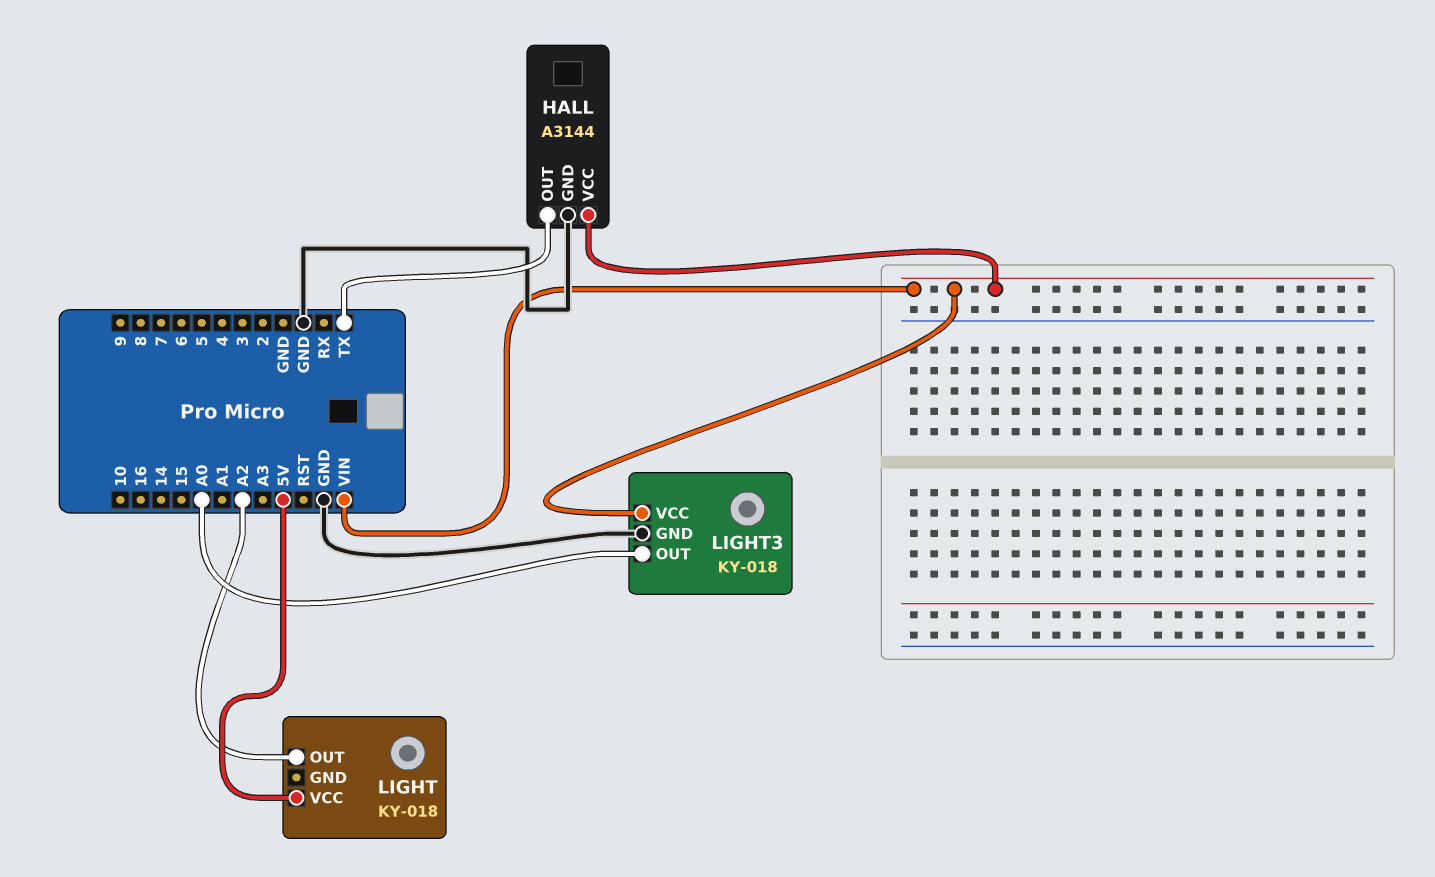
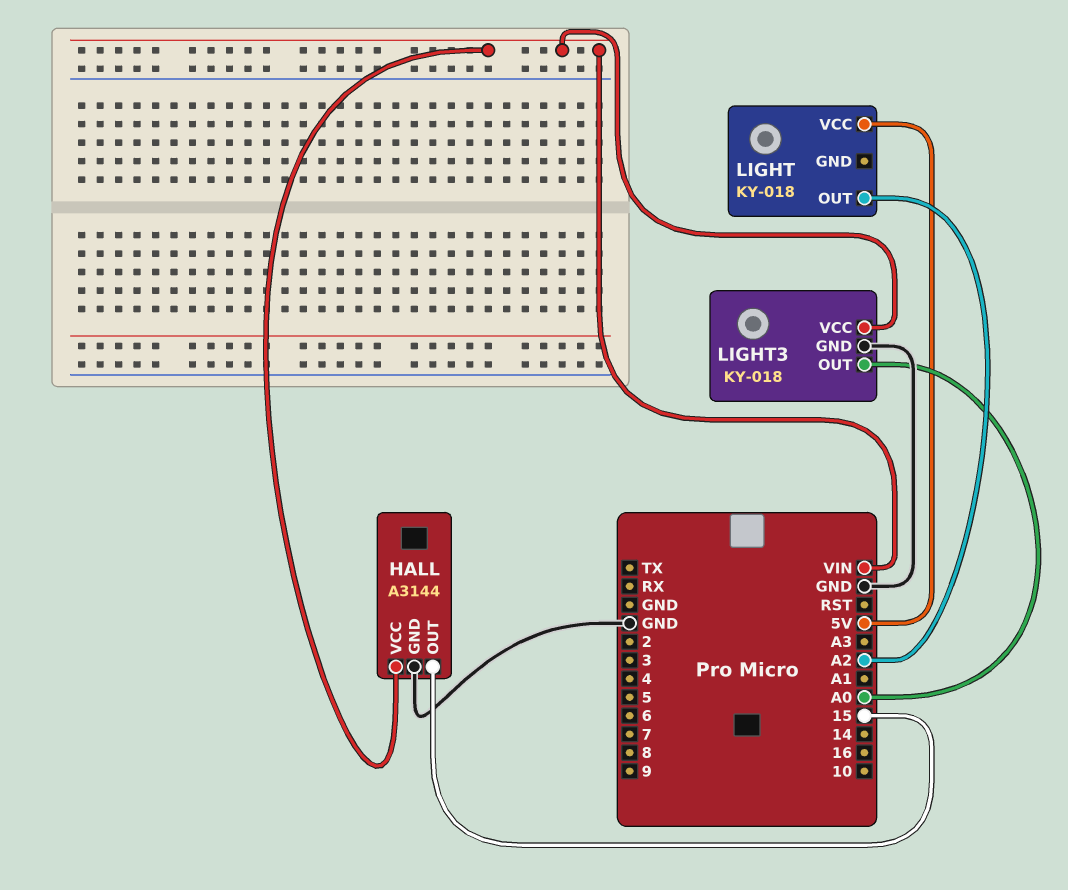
HALL pin OUT: TX -> 15

